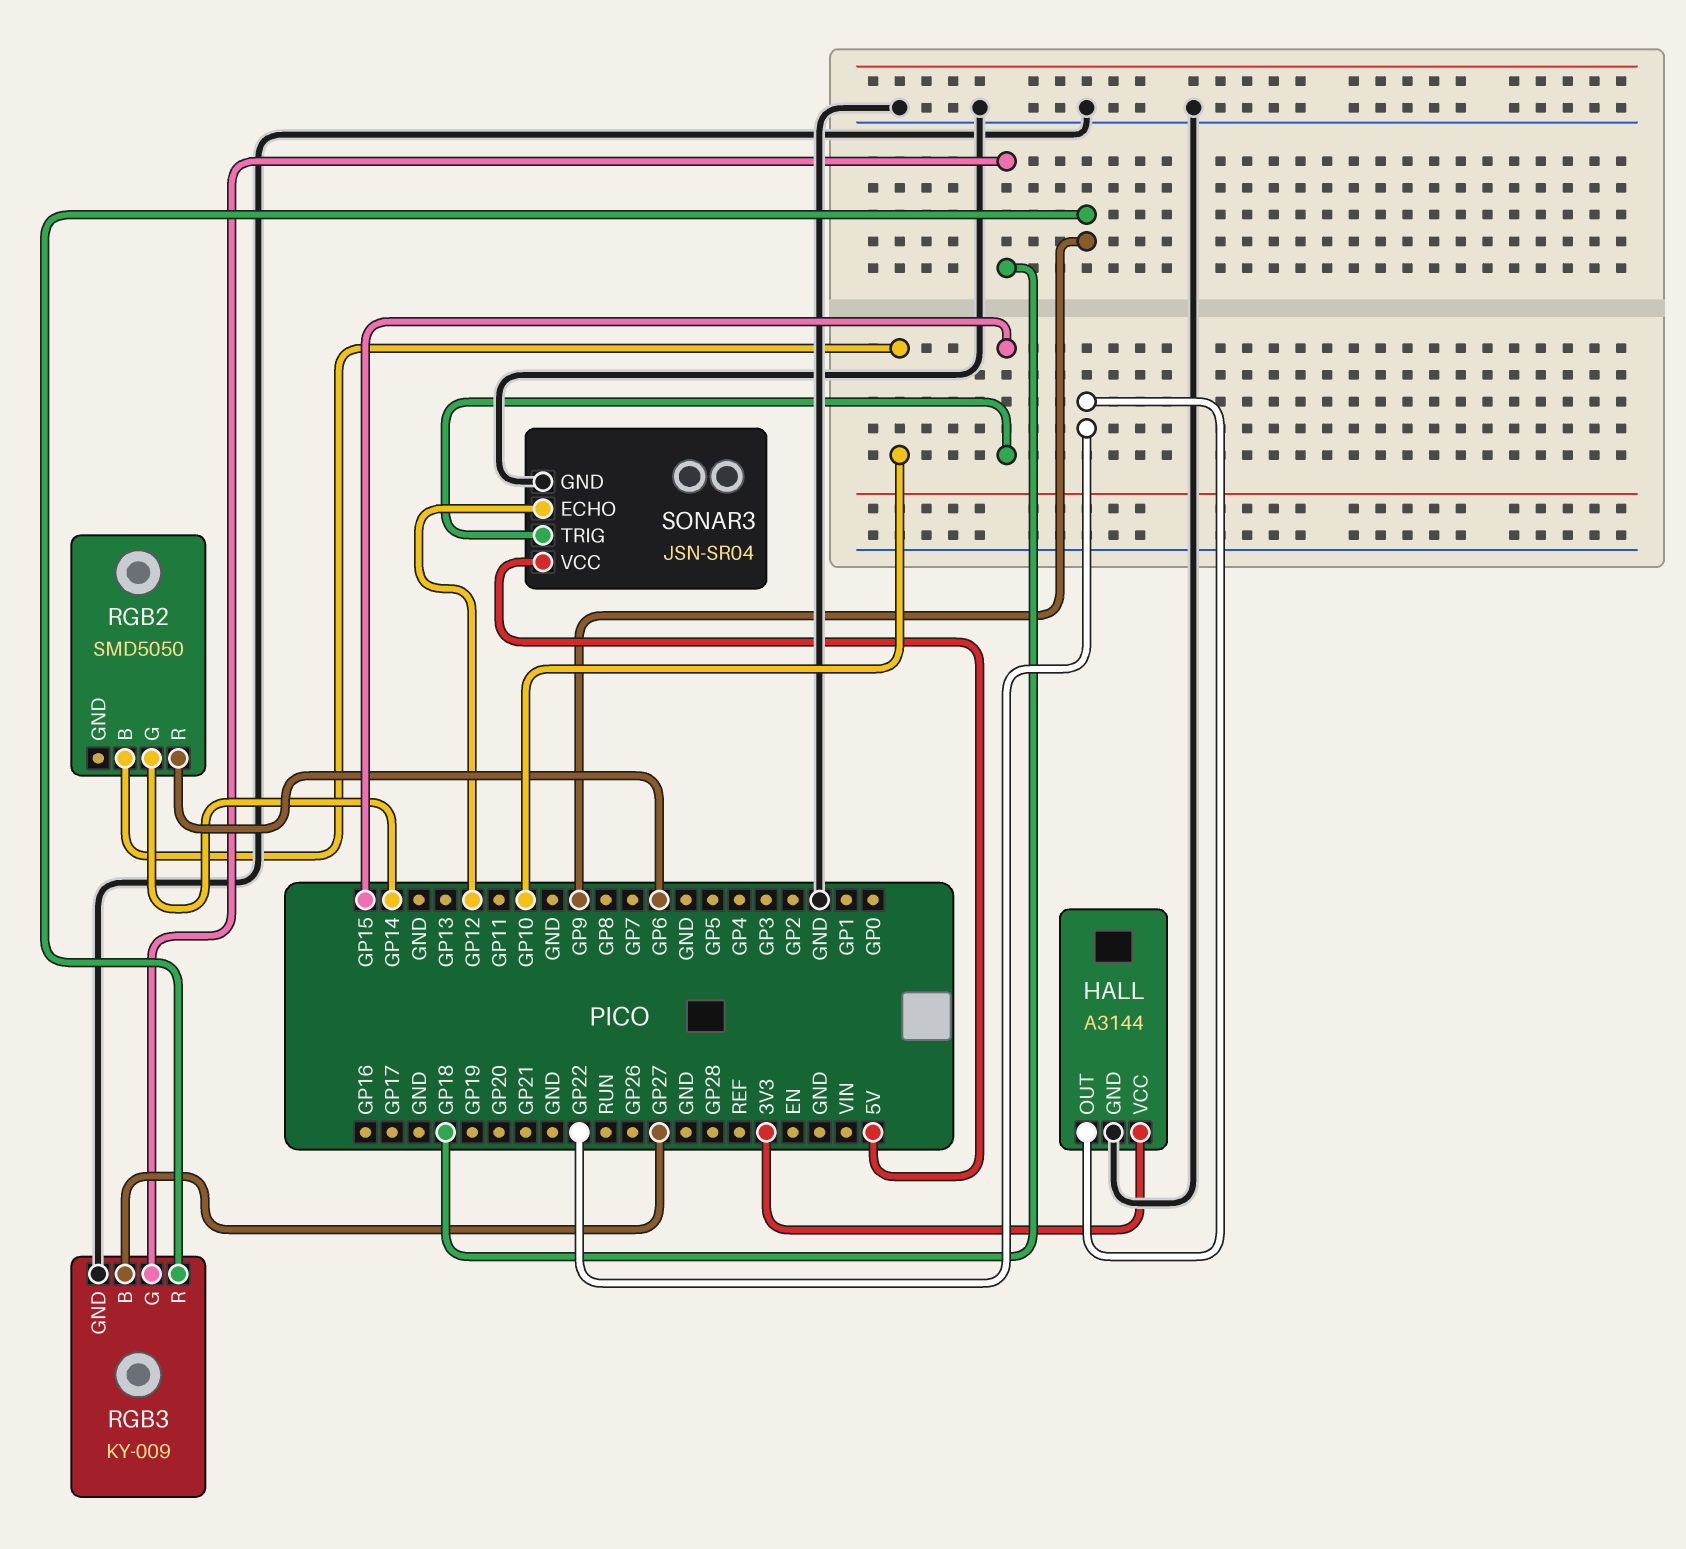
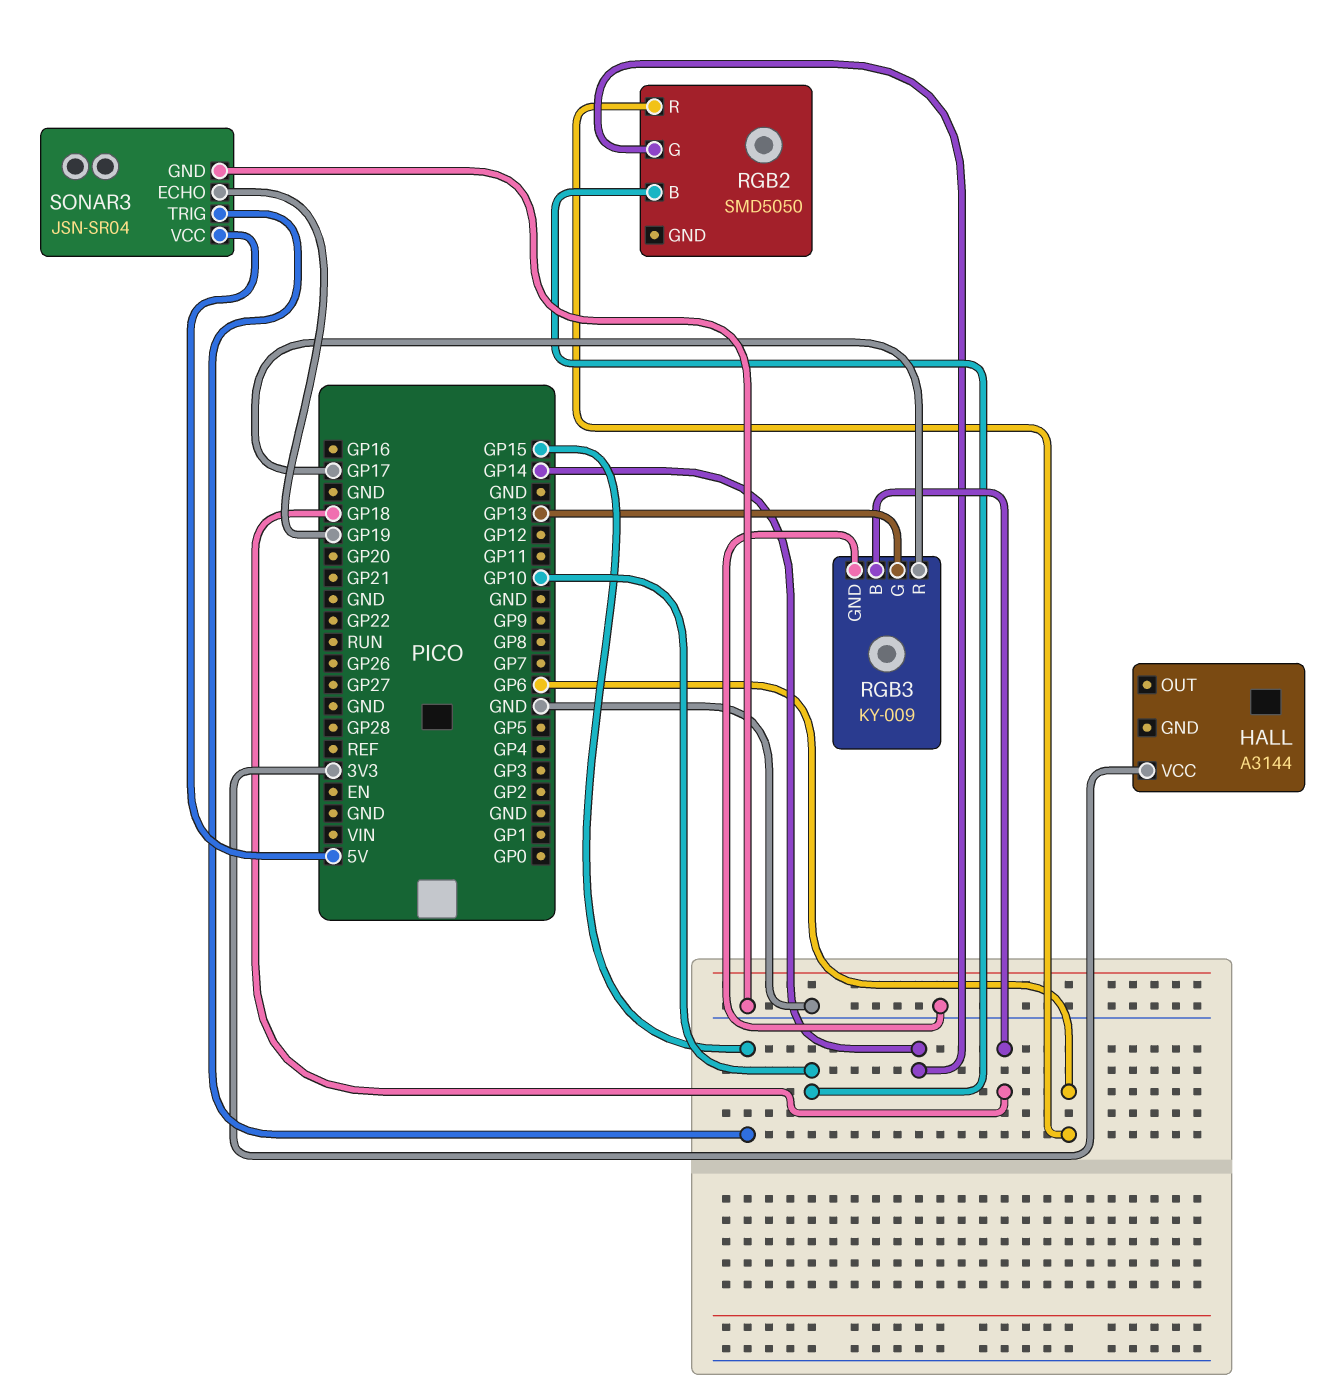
HALL pin GND: GND -> none
HALL pin OUT: GP22 -> none
RGB3 pin B: GP27 -> GP18
RGB3 pin G: GP18 -> GP13
RGB3 pin R: GP9 -> GP17
SONAR3 pin ECHO: GP12 -> GP19

